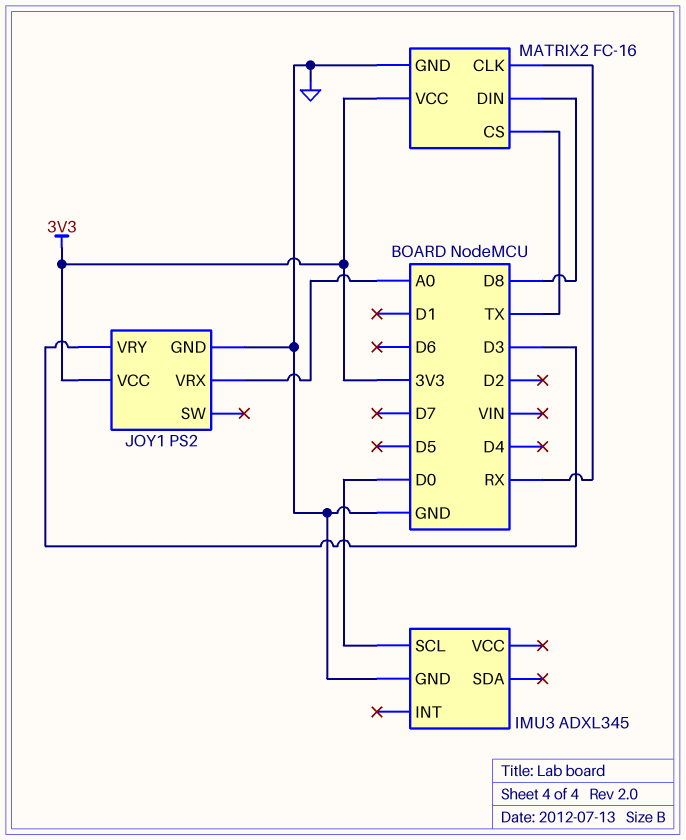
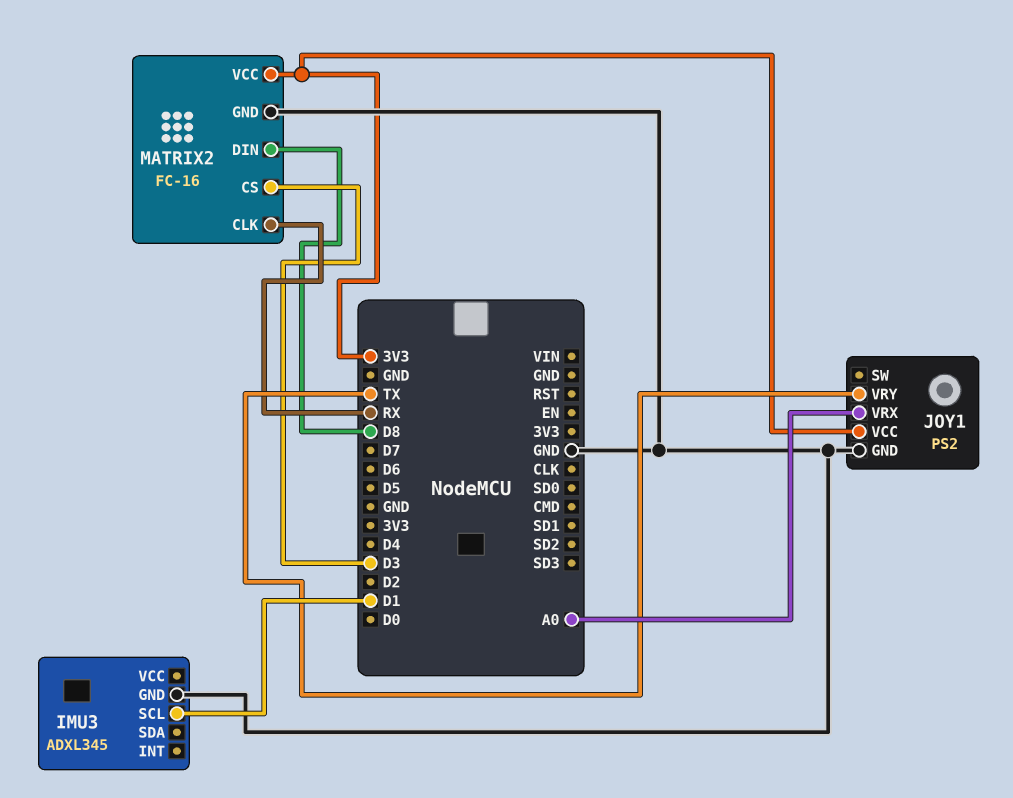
IMU3 pin SCL: D0 -> D1
JOY1 pin VRY: D3 -> TX
MATRIX2 pin CS: TX -> D3

